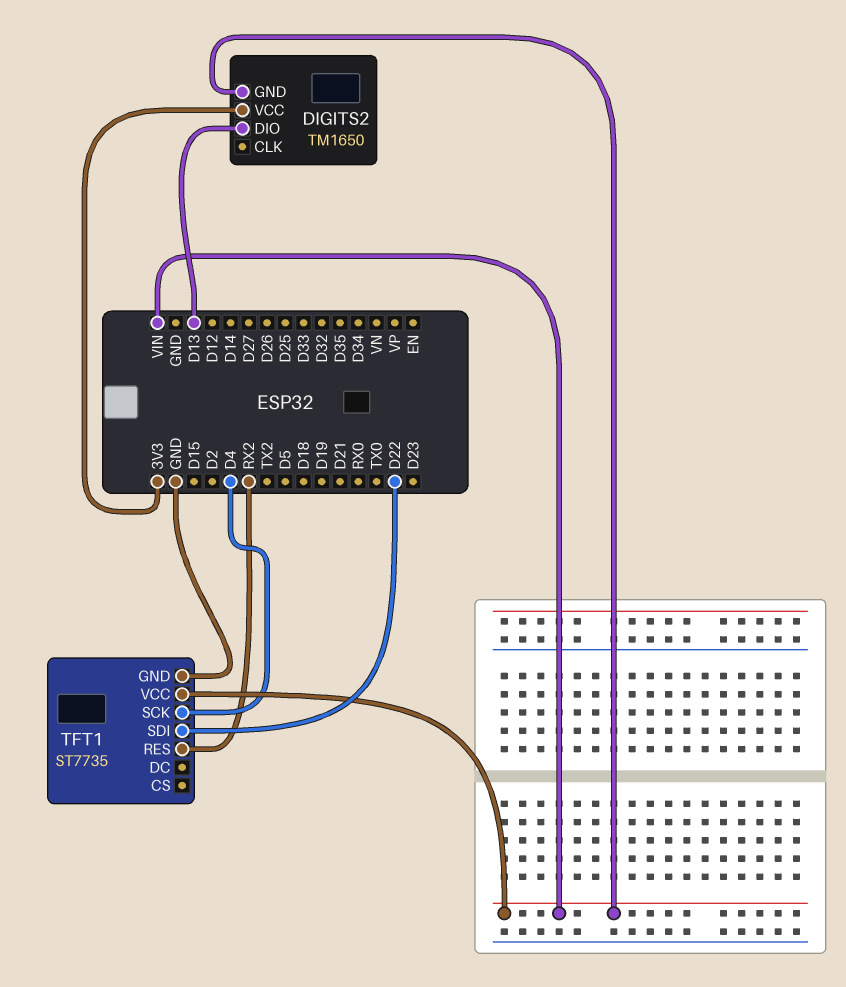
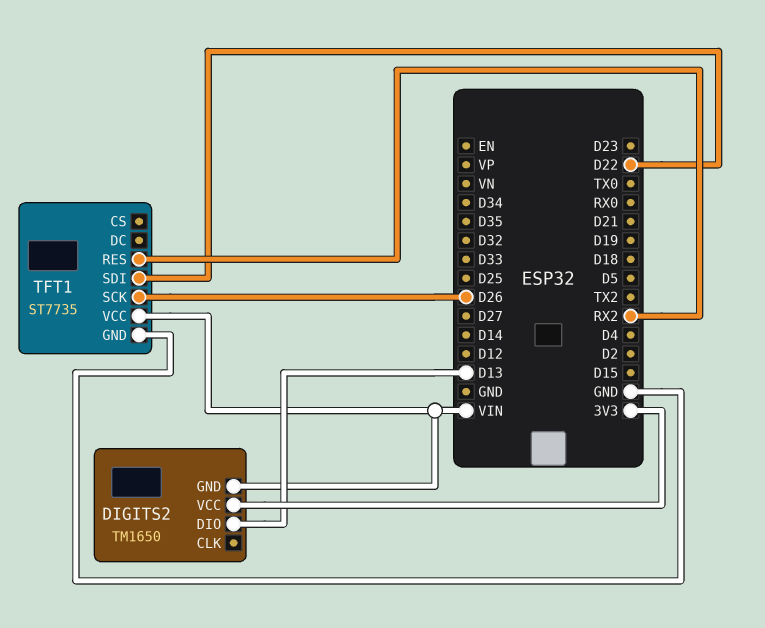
TFT1 pin SCK: D4 -> D26

